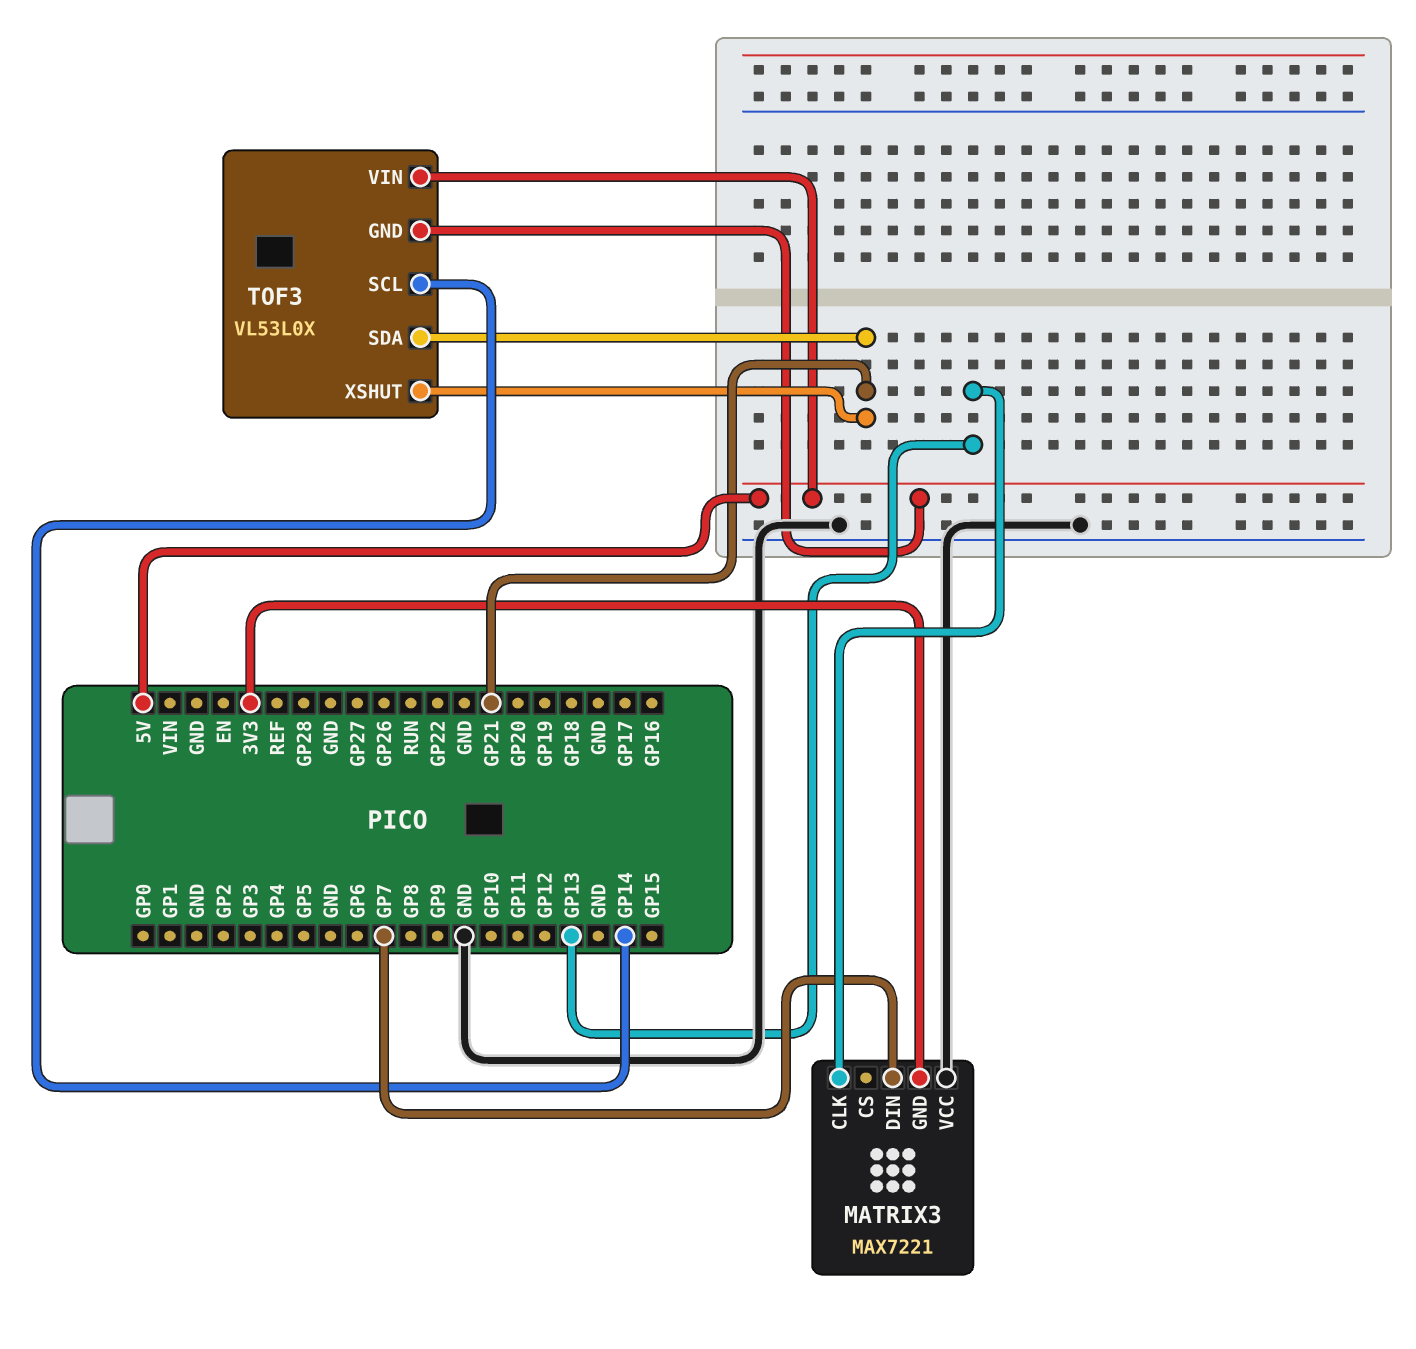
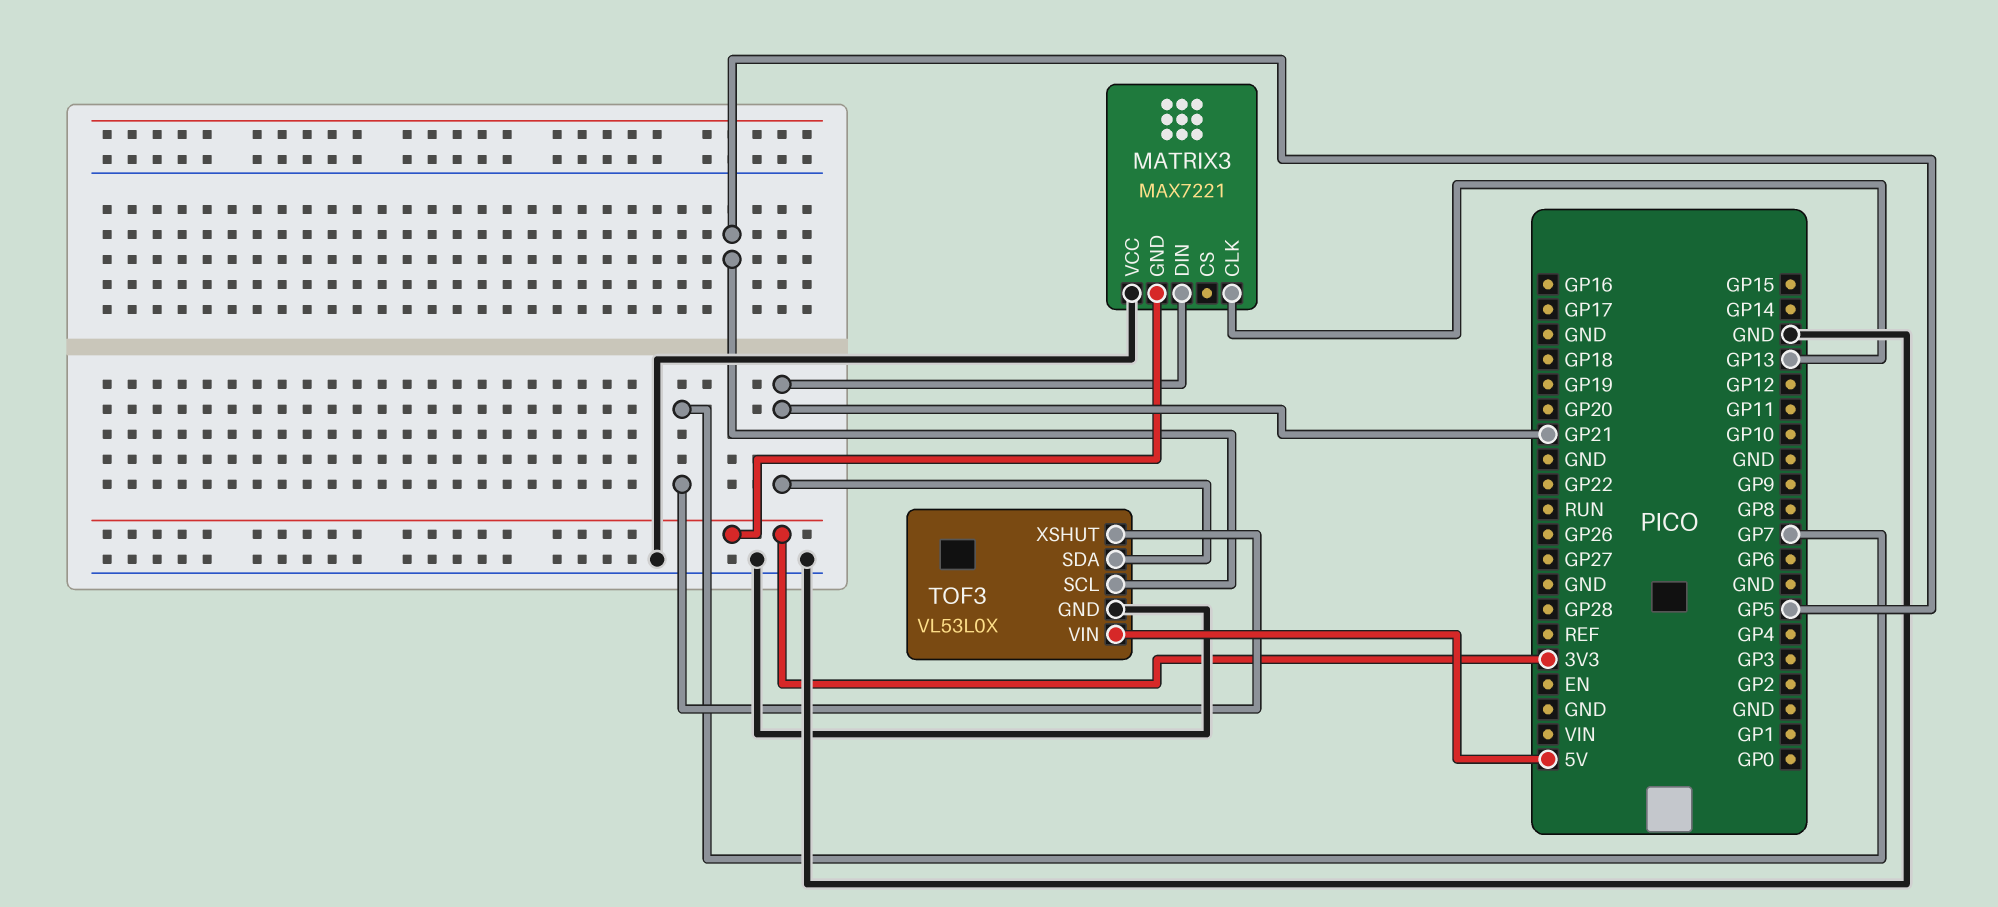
MATRIX3 pin DIN: GP7 -> GP21
TOF3 pin GND: 5V -> GND
TOF3 pin SCL: GP14 -> GP5
TOF3 pin XSHUT: GP21 -> GP7

